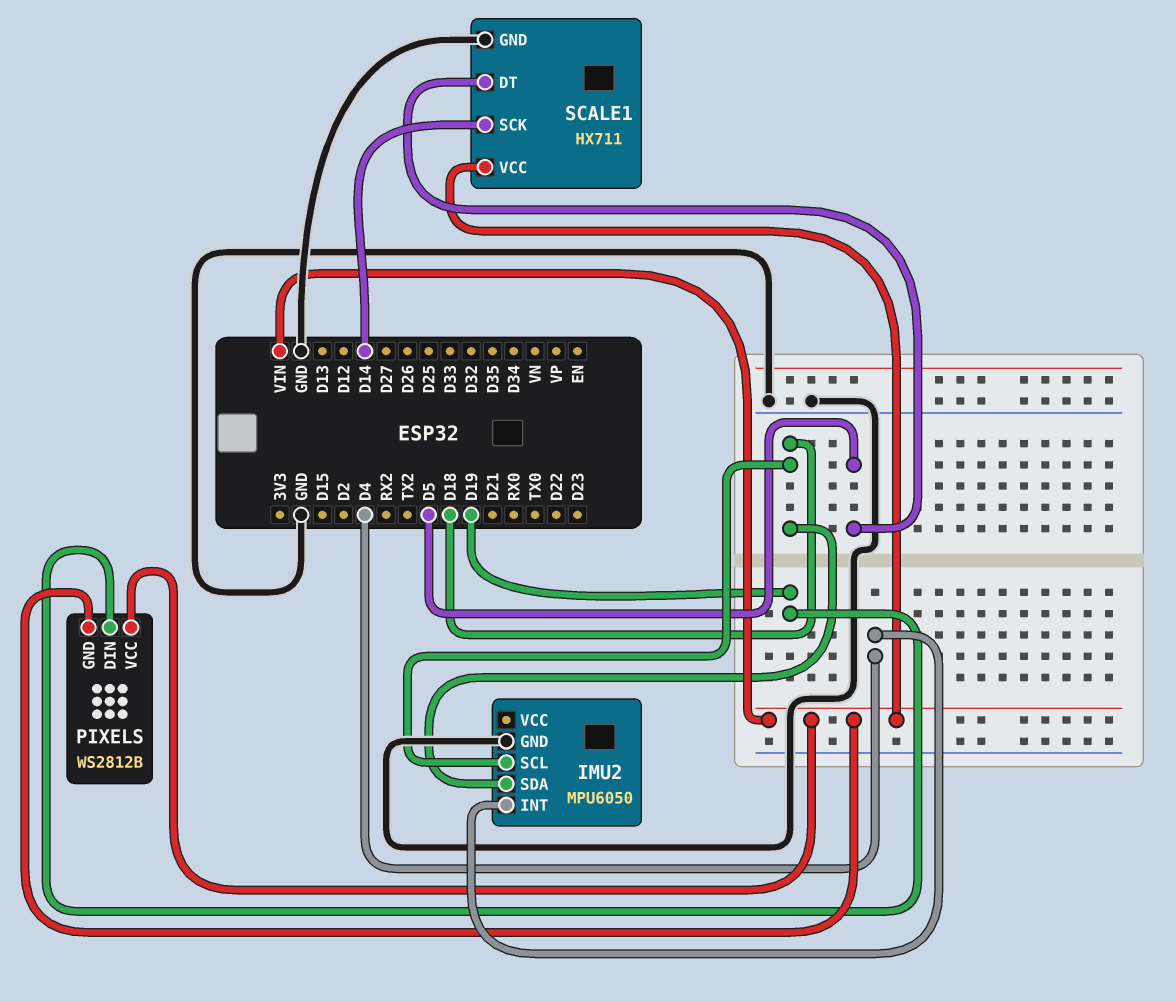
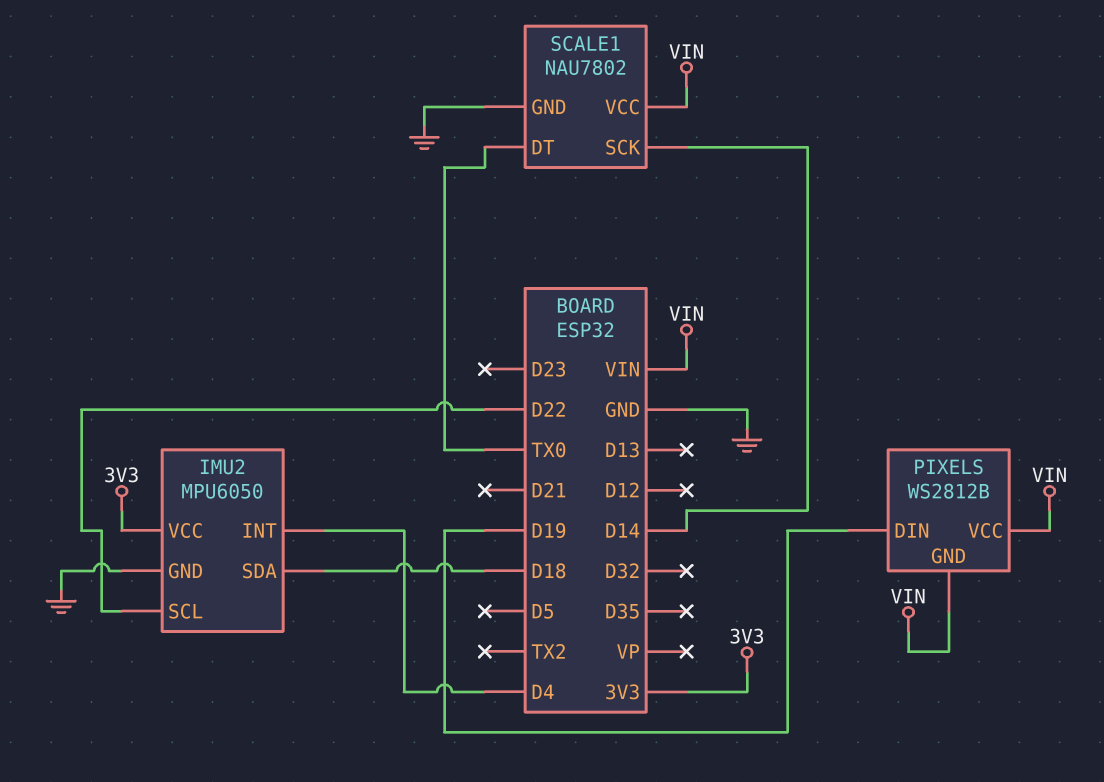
IMU2 pin SCL: D18 -> D22
IMU2 pin VCC: none -> 3V3
SCALE1: HX711 -> NAU7802
SCALE1 pin DT: D5 -> TX0

